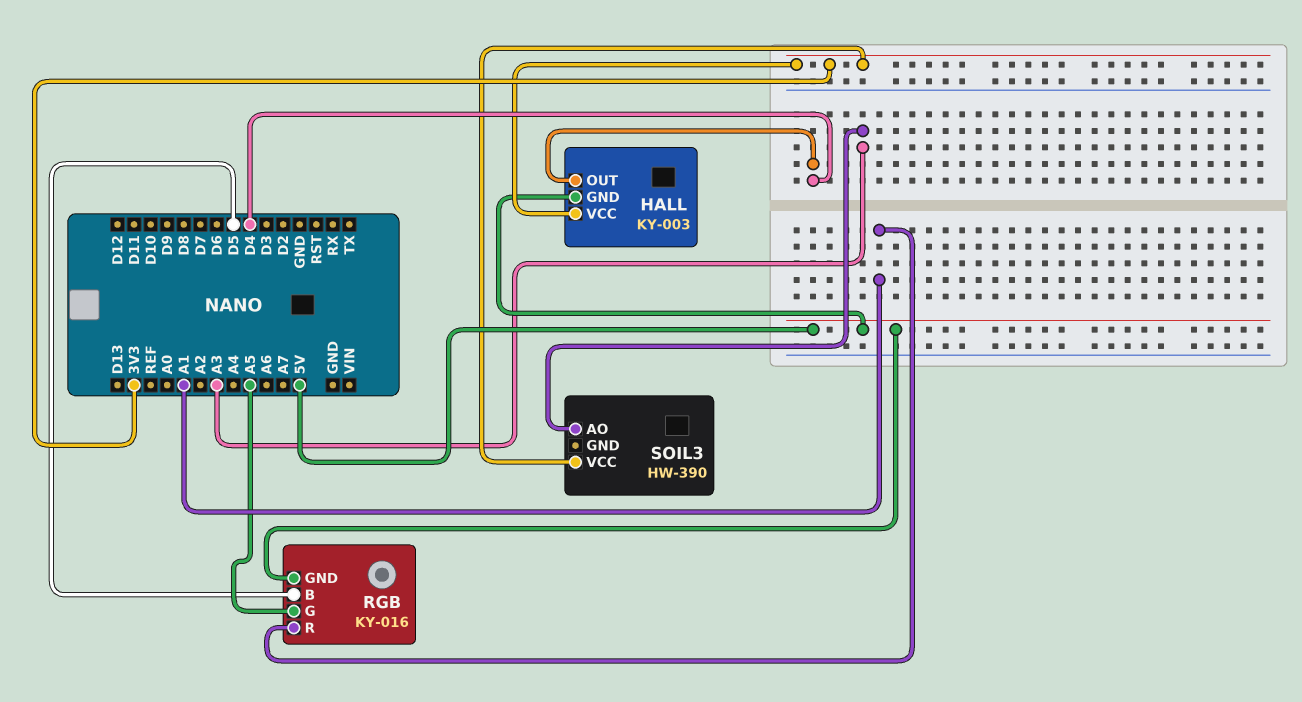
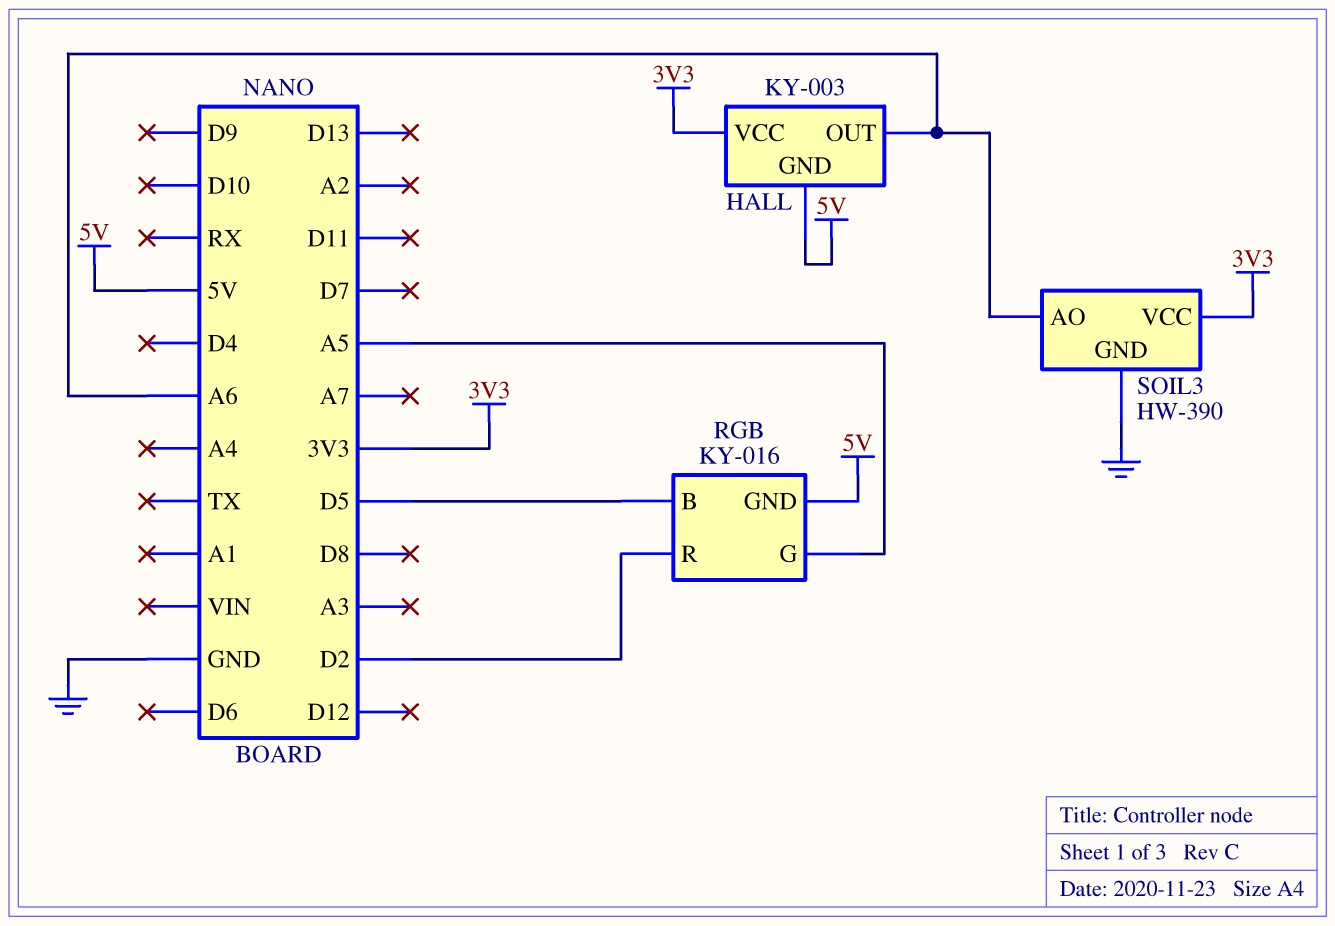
HALL pin OUT: D4 -> A6
RGB pin R: A1 -> D2
SOIL3 pin AO: A3 -> A6
SOIL3 pin GND: none -> GND

